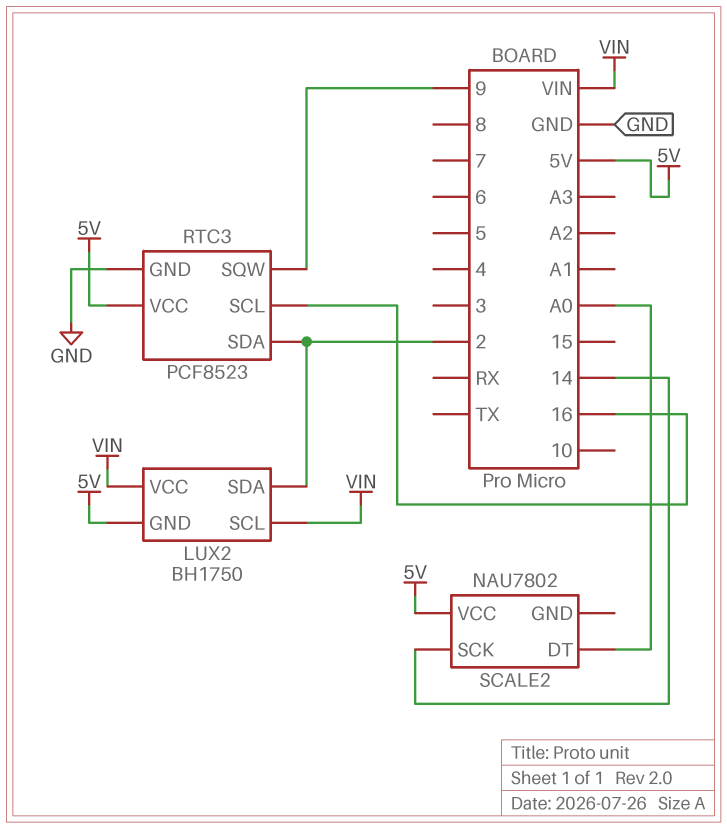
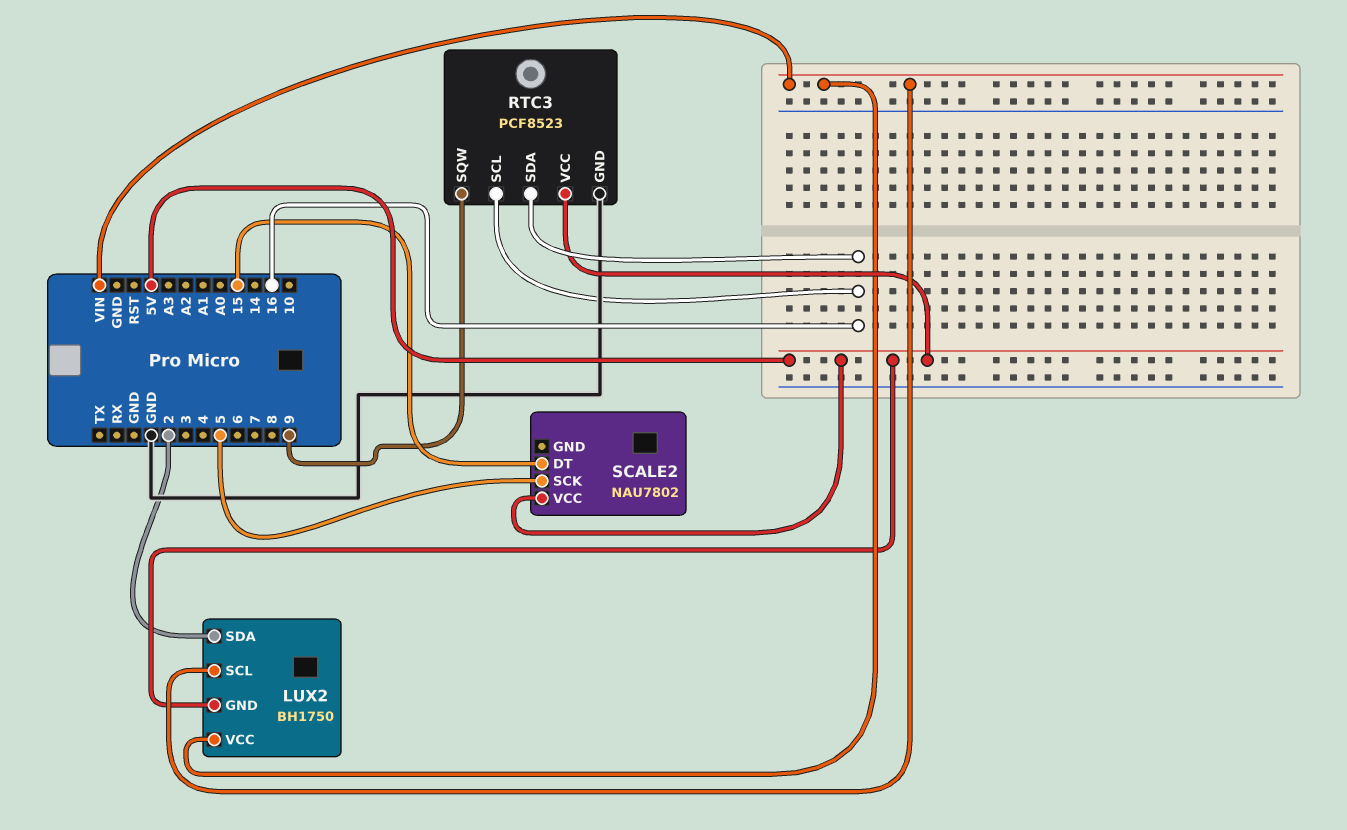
RTC3 pin SDA: 2 -> 16
SCALE2 pin DT: A0 -> 15
SCALE2 pin SCK: 14 -> 5

